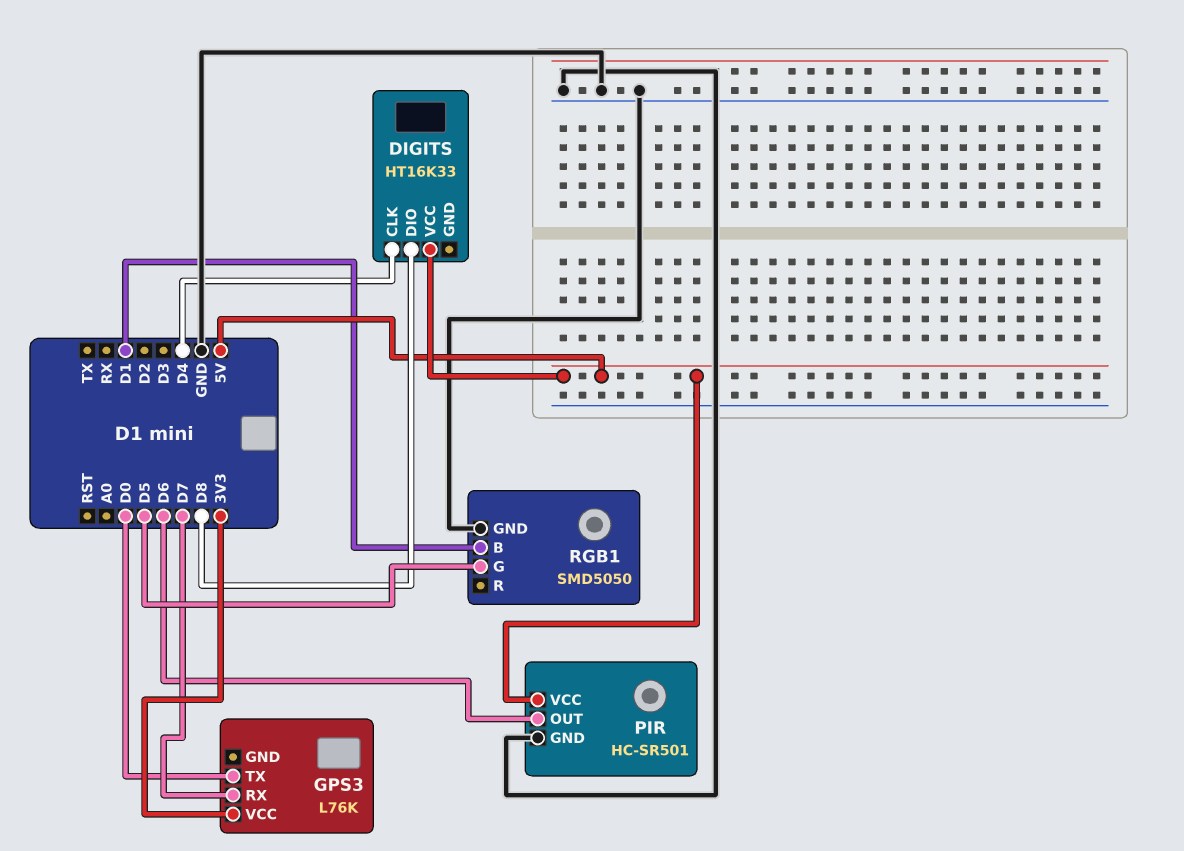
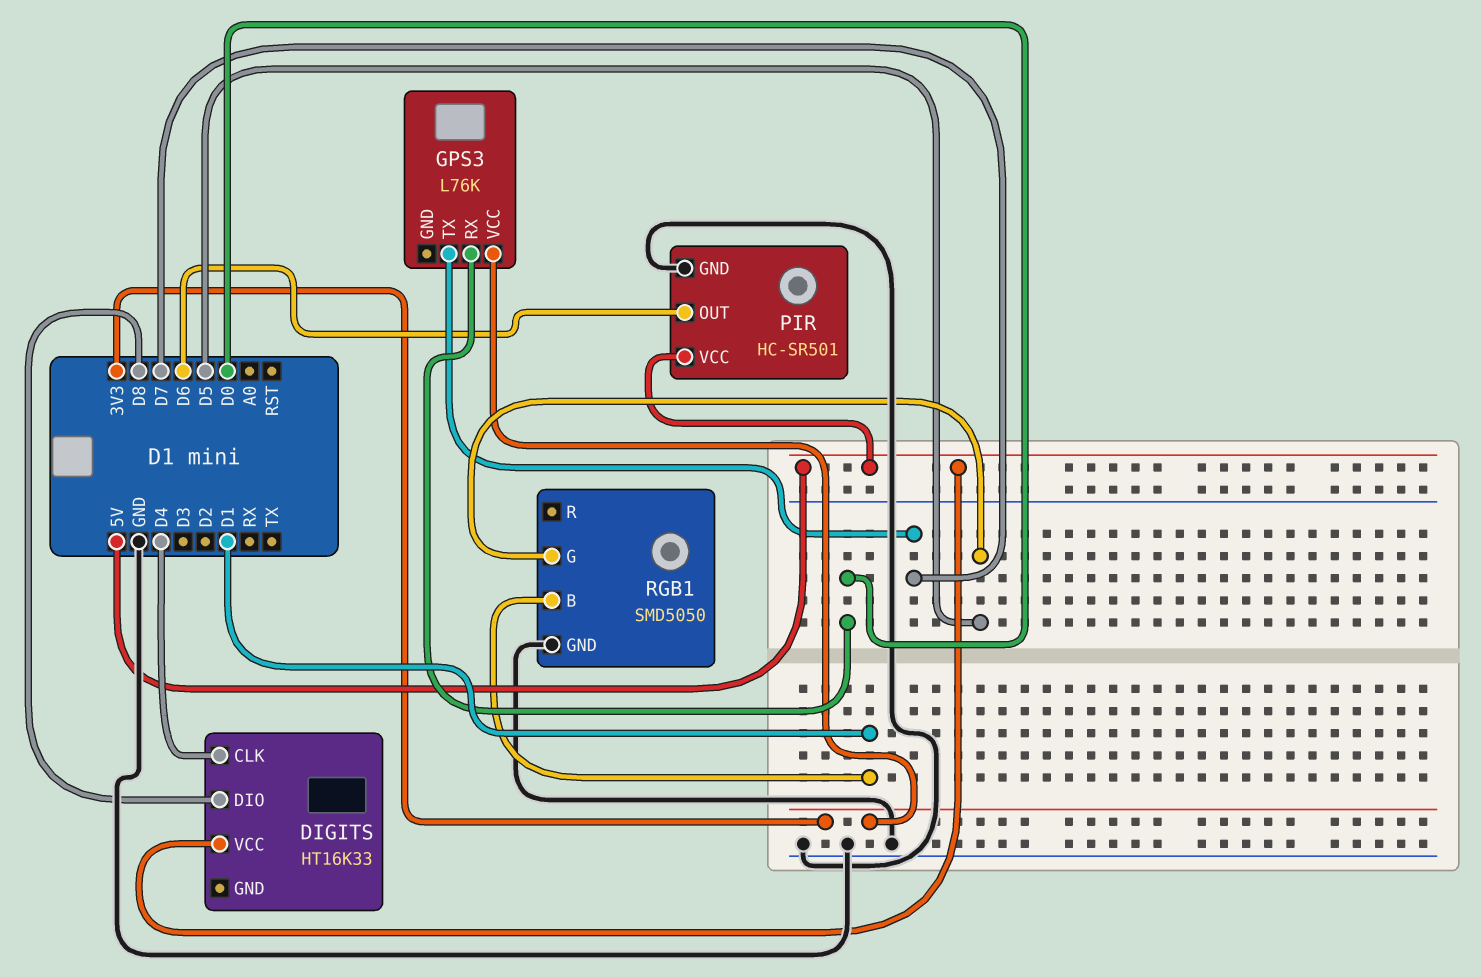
GPS3 pin RX: D7 -> D0
GPS3 pin TX: D0 -> D7

